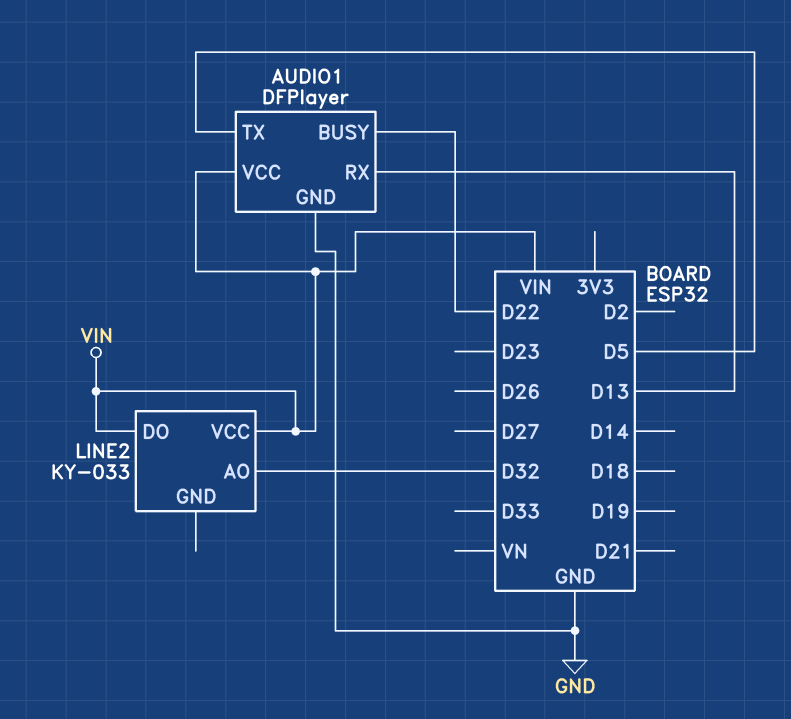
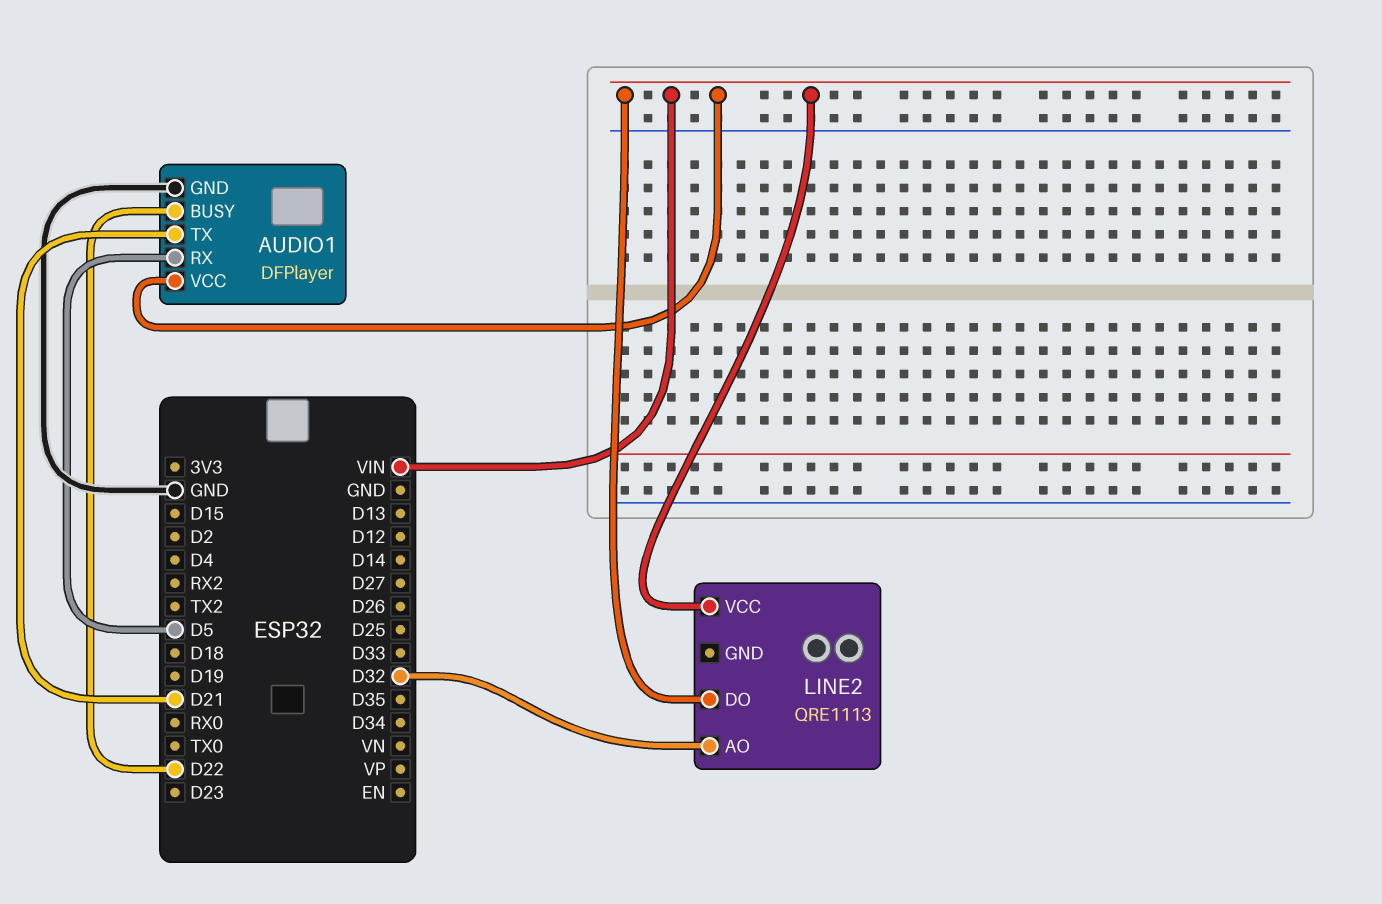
AUDIO1 pin RX: D13 -> D5
AUDIO1 pin TX: D5 -> D21
LINE2: KY-033 -> QRE1113

